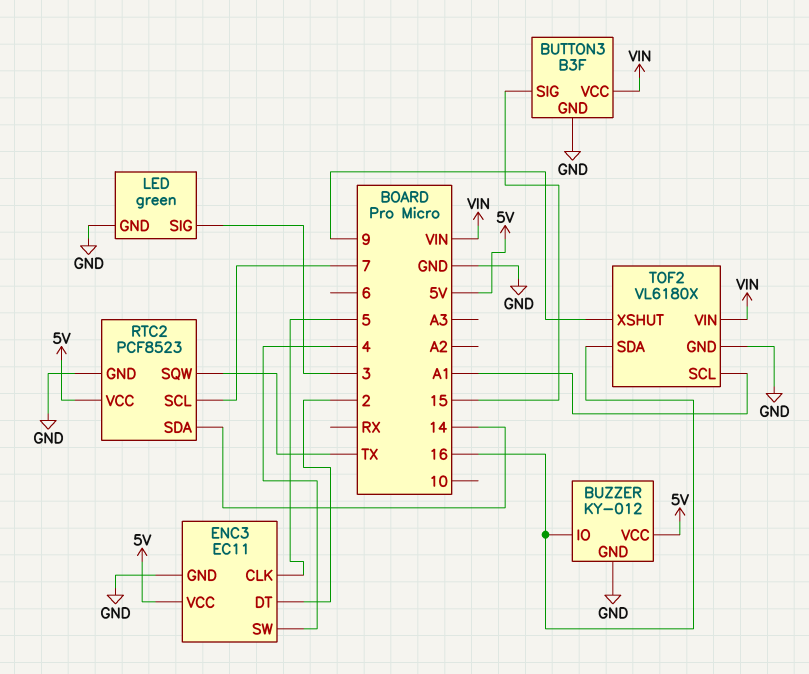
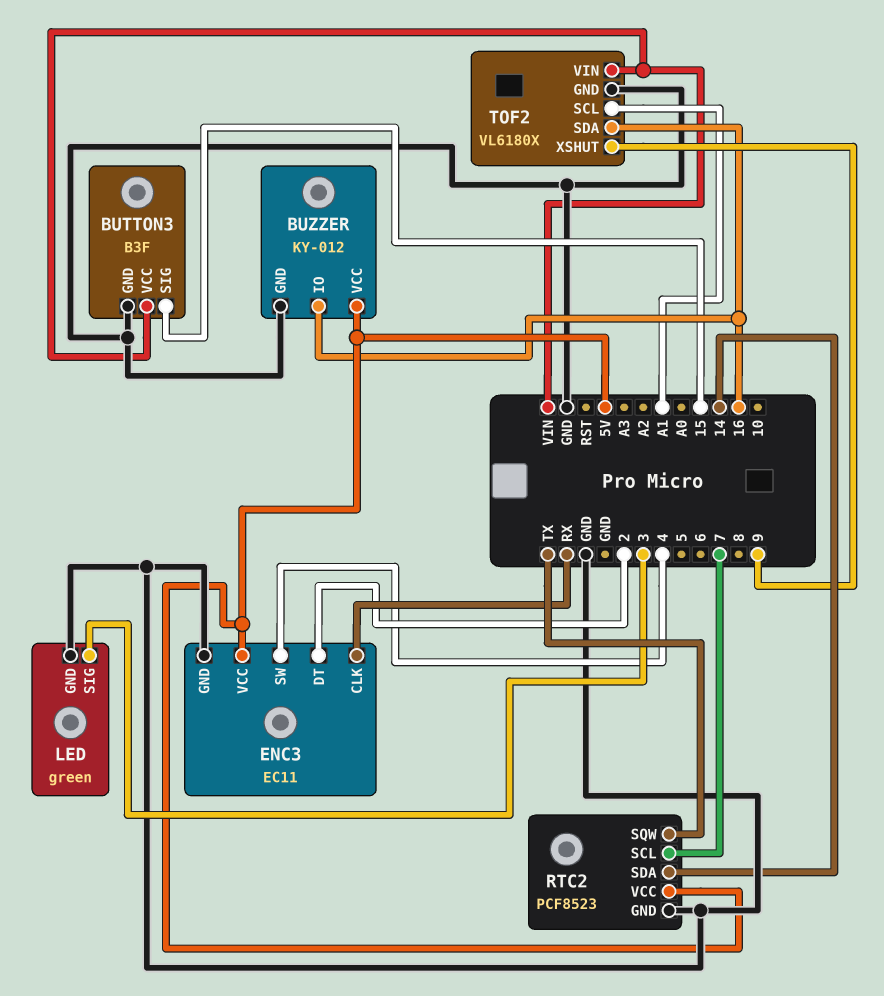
ENC3 pin CLK: 5 -> RX

